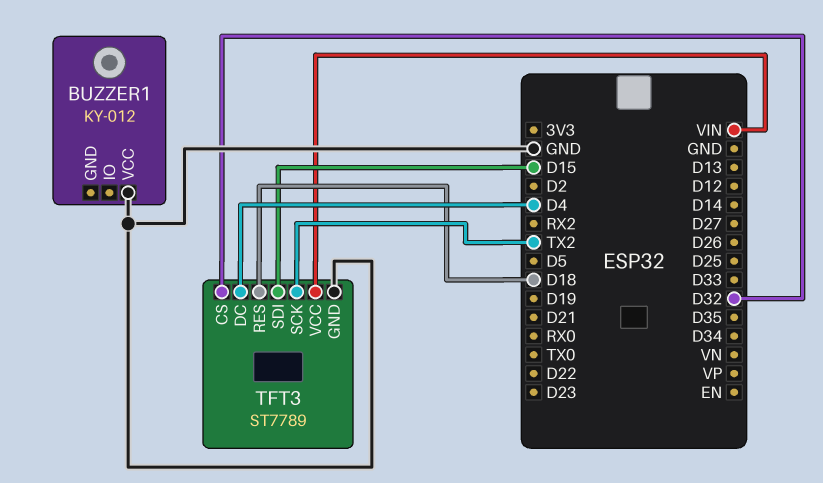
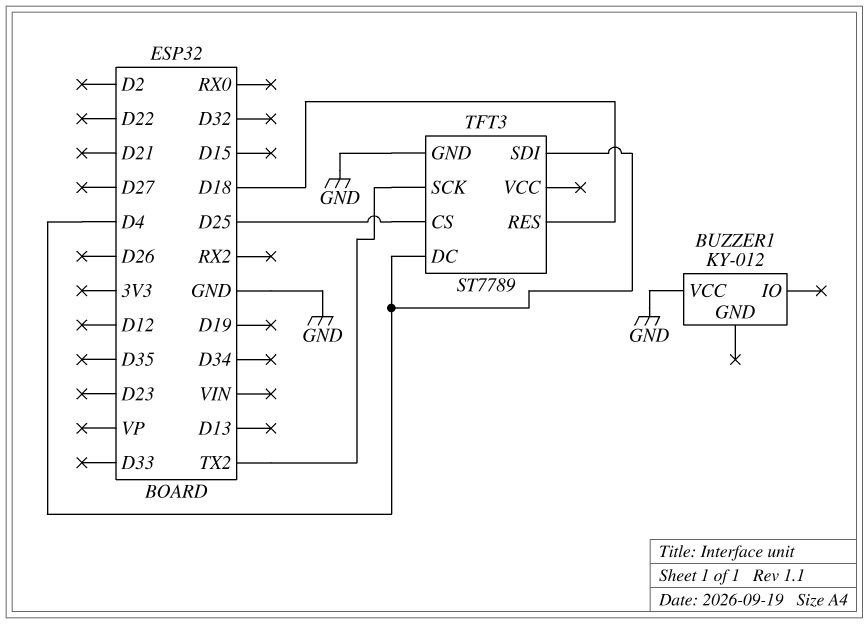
TFT3 pin CS: D32 -> D25
TFT3 pin SDI: D15 -> D4
TFT3 pin VCC: VIN -> none

